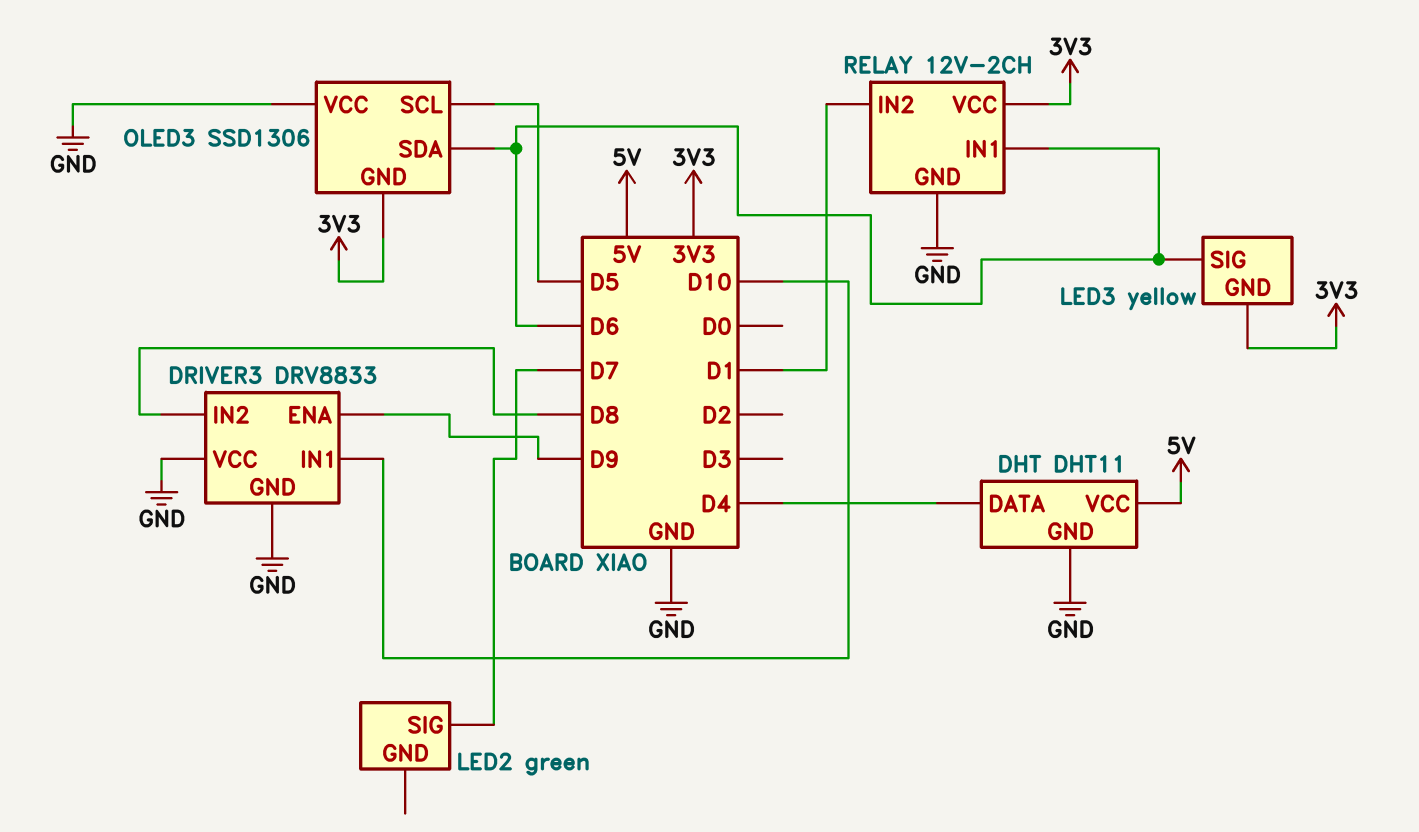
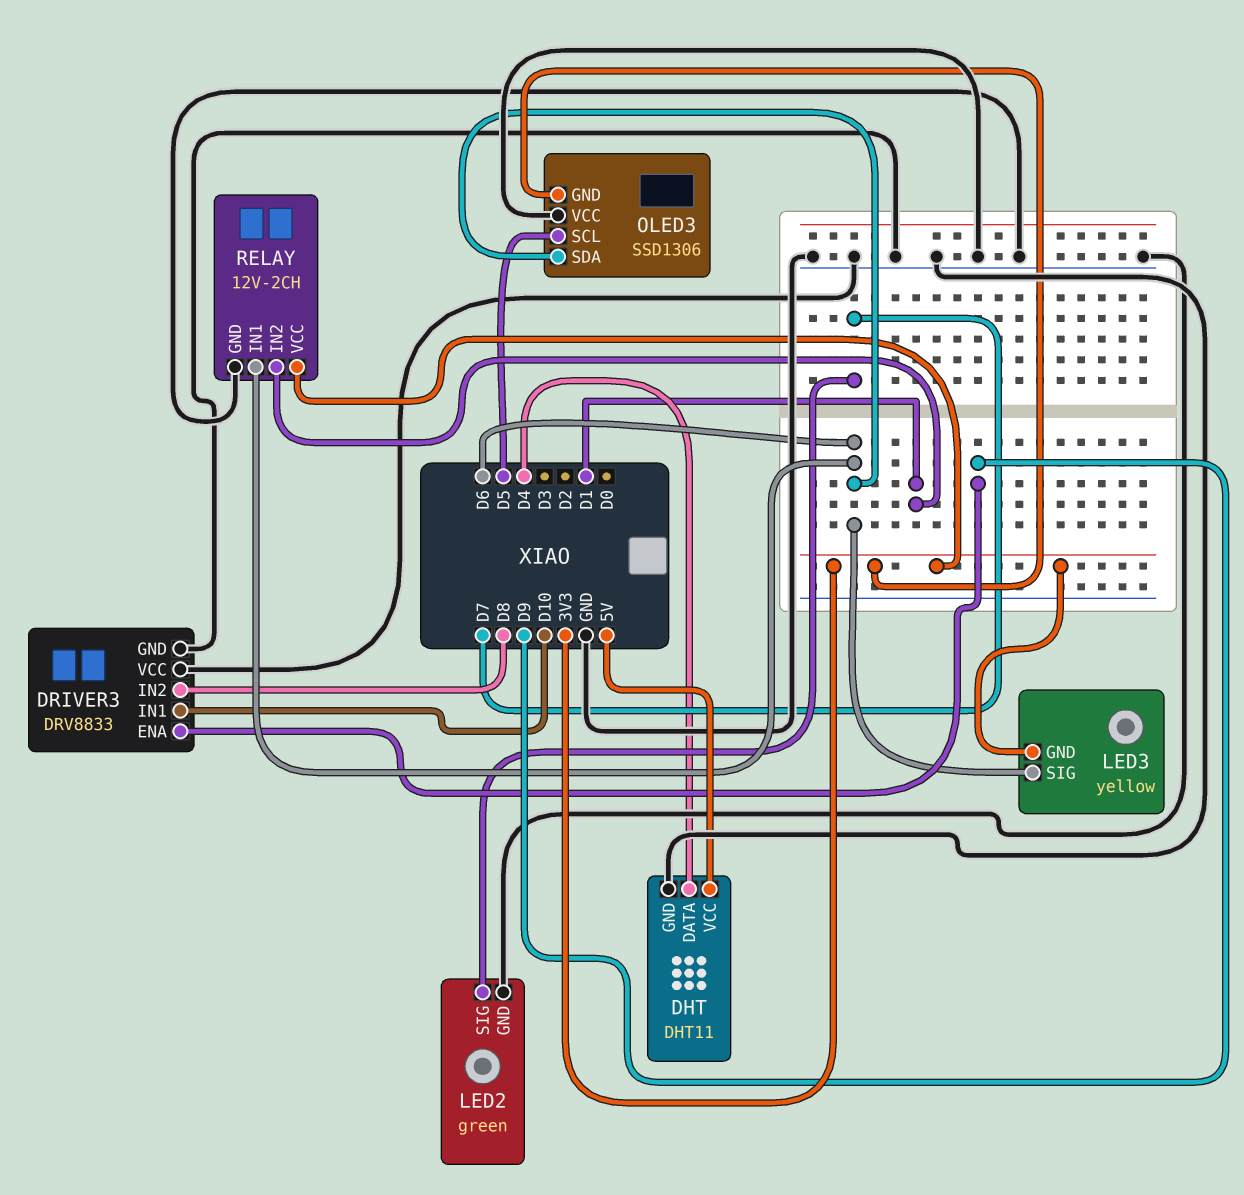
LED2 pin GND: none -> GND

